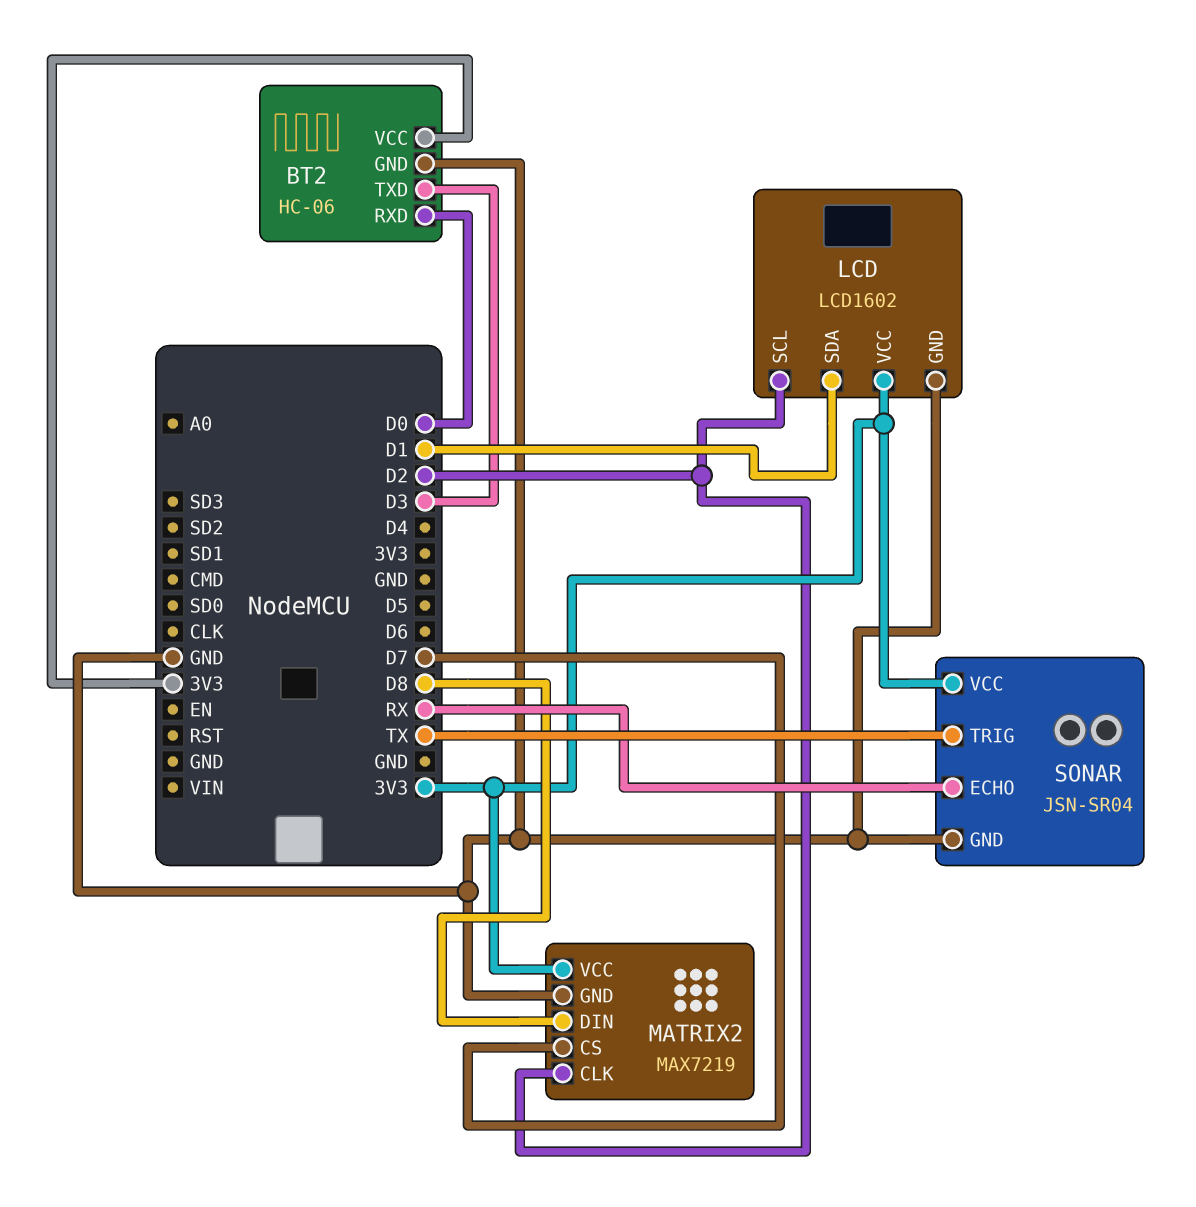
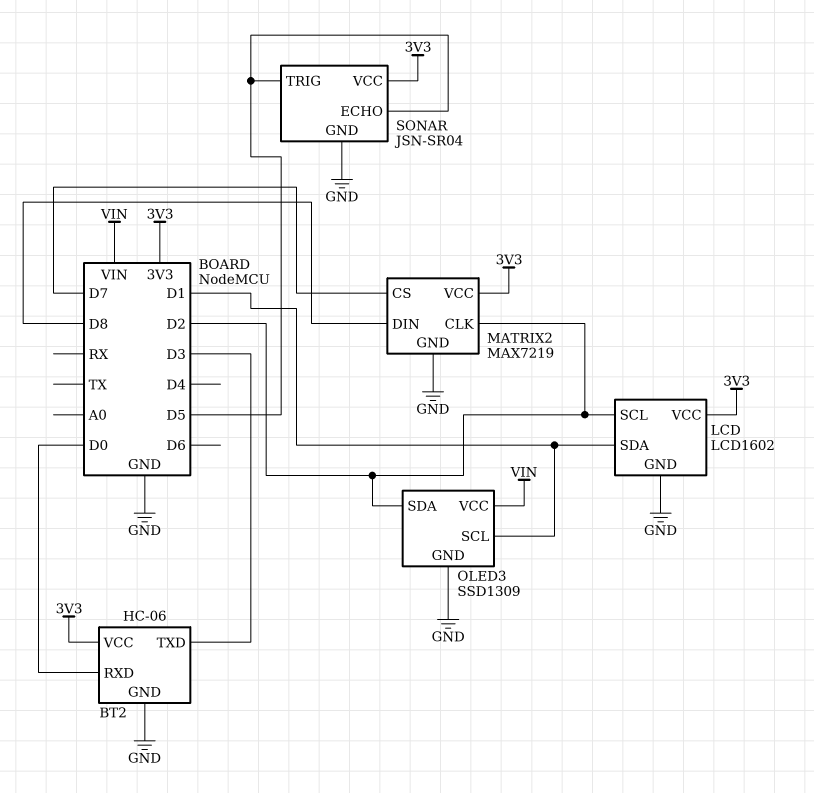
OLED3: none -> SSD1309
OLED3 pin GND: none -> GND
OLED3 pin SCL: none -> D1
OLED3 pin SDA: none -> D2
OLED3 pin VCC: none -> VIN
SONAR pin ECHO: RX -> D5
SONAR pin TRIG: TX -> D5

